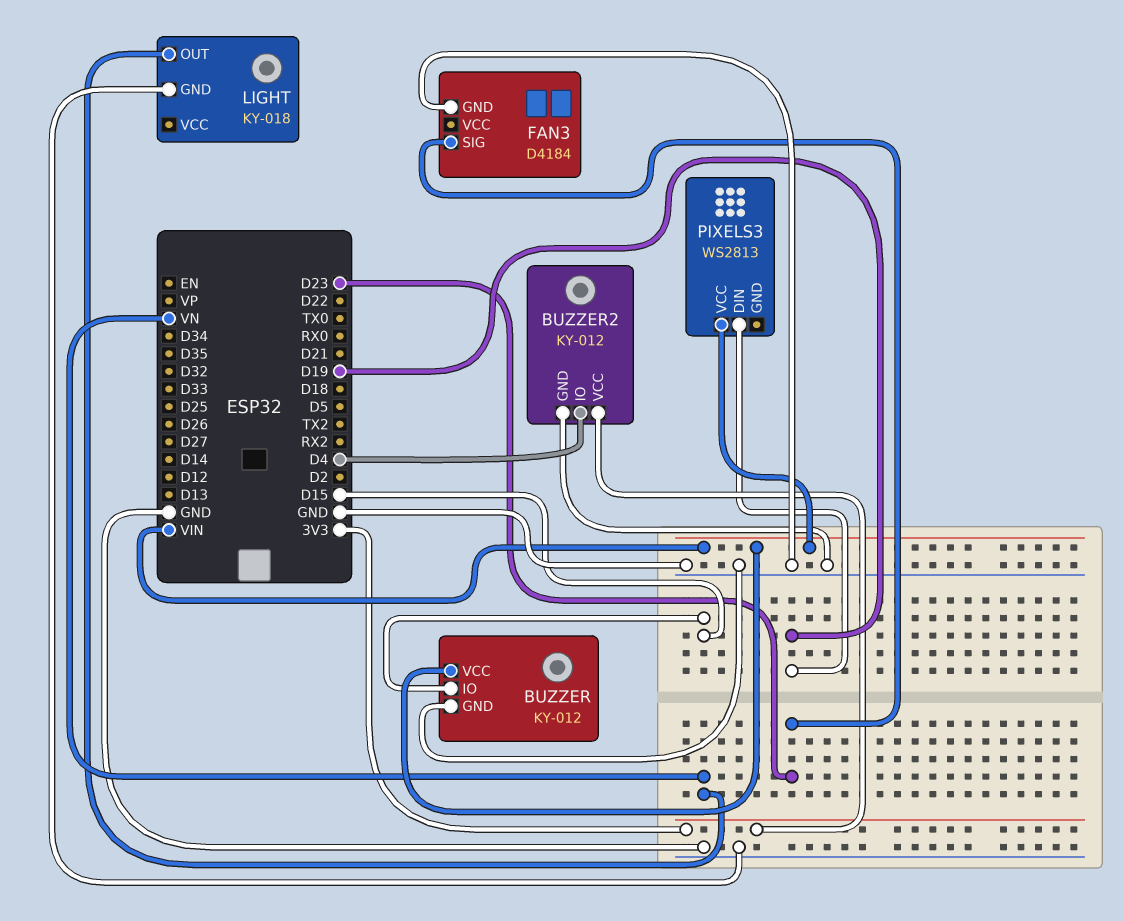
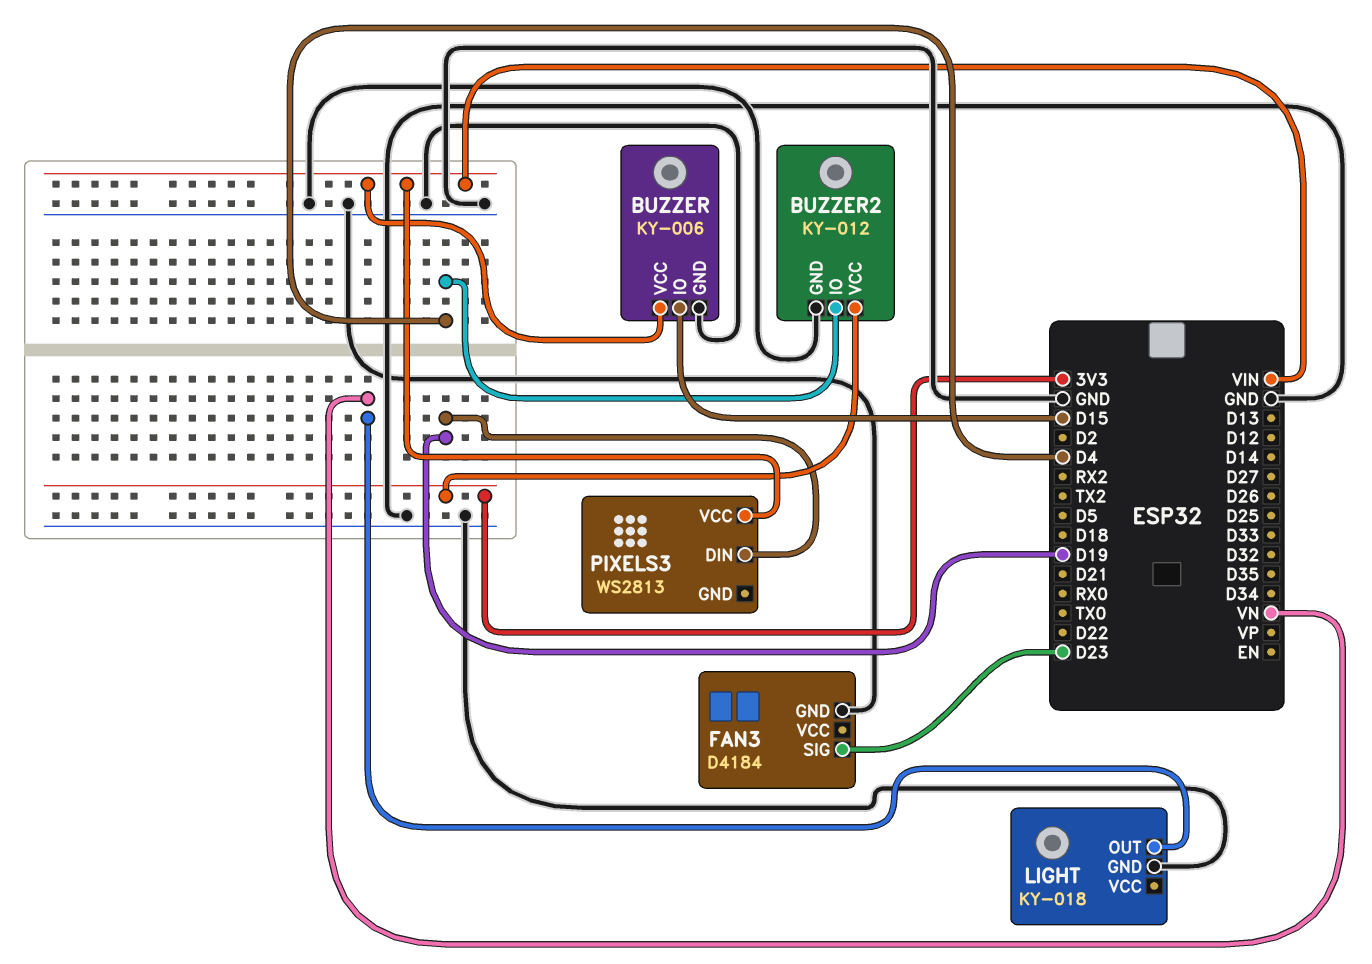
BUZZER: KY-012 -> KY-006

